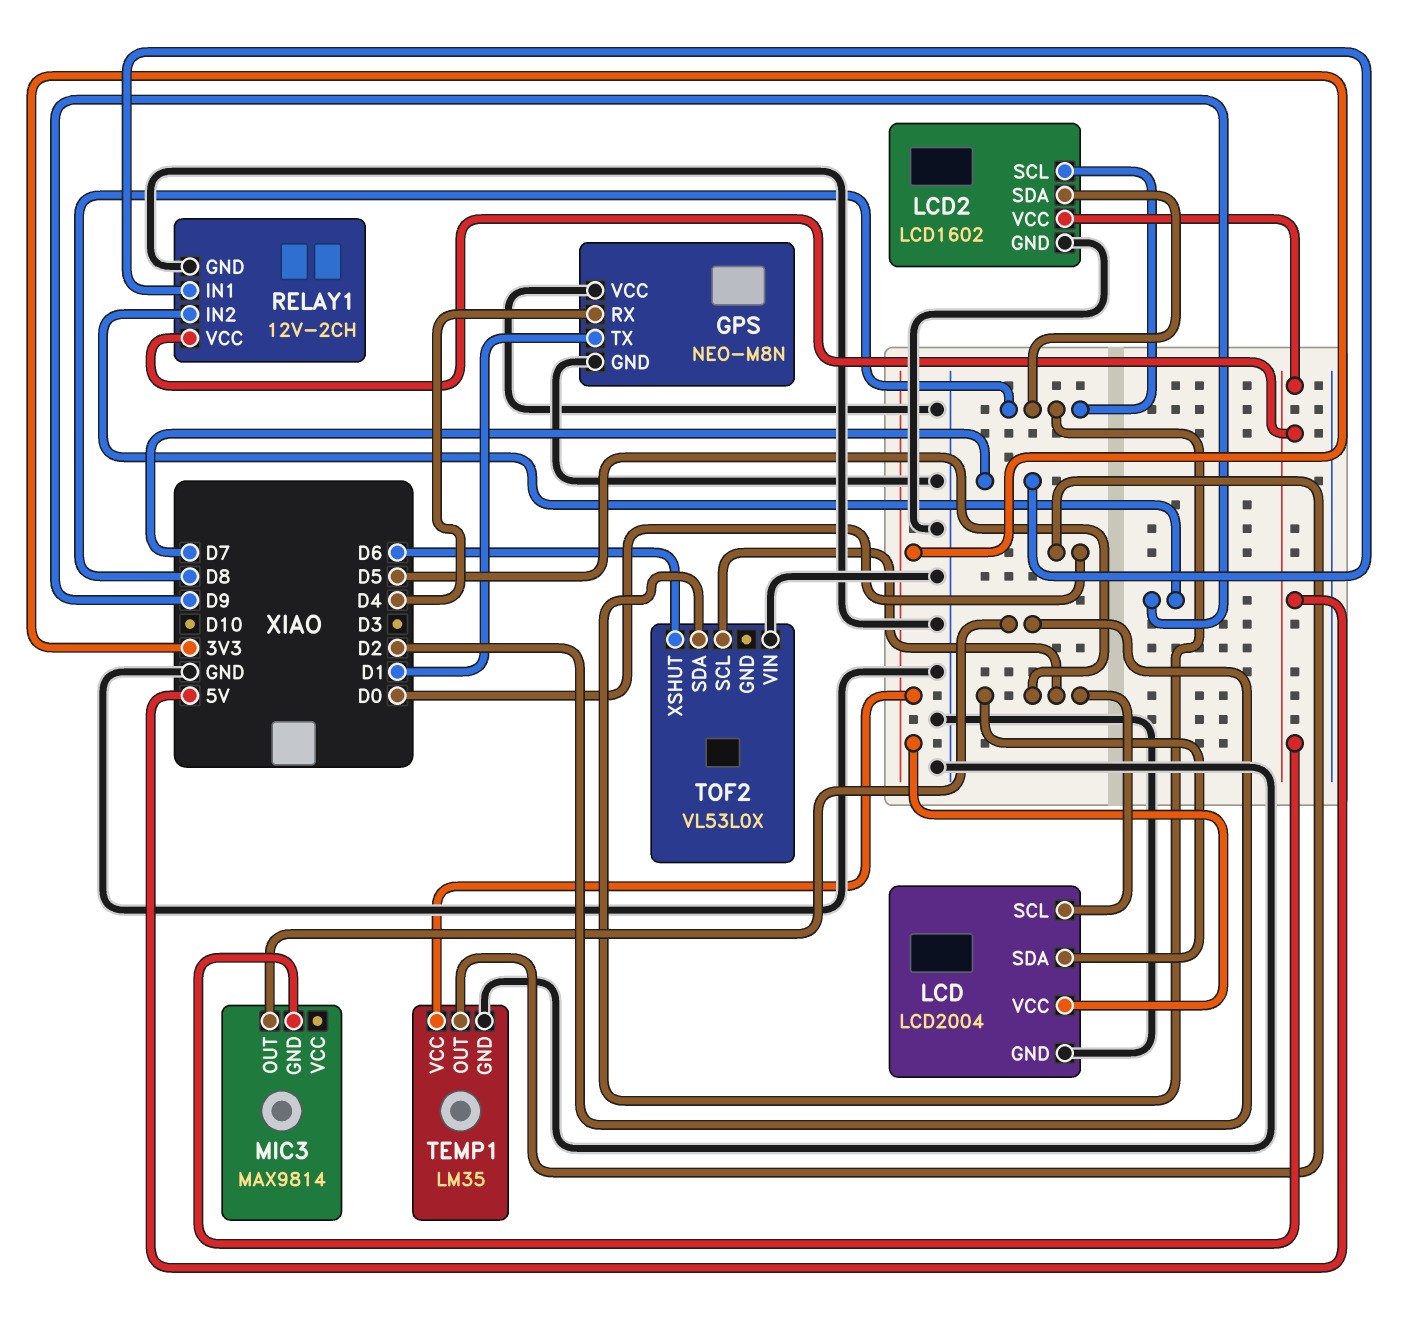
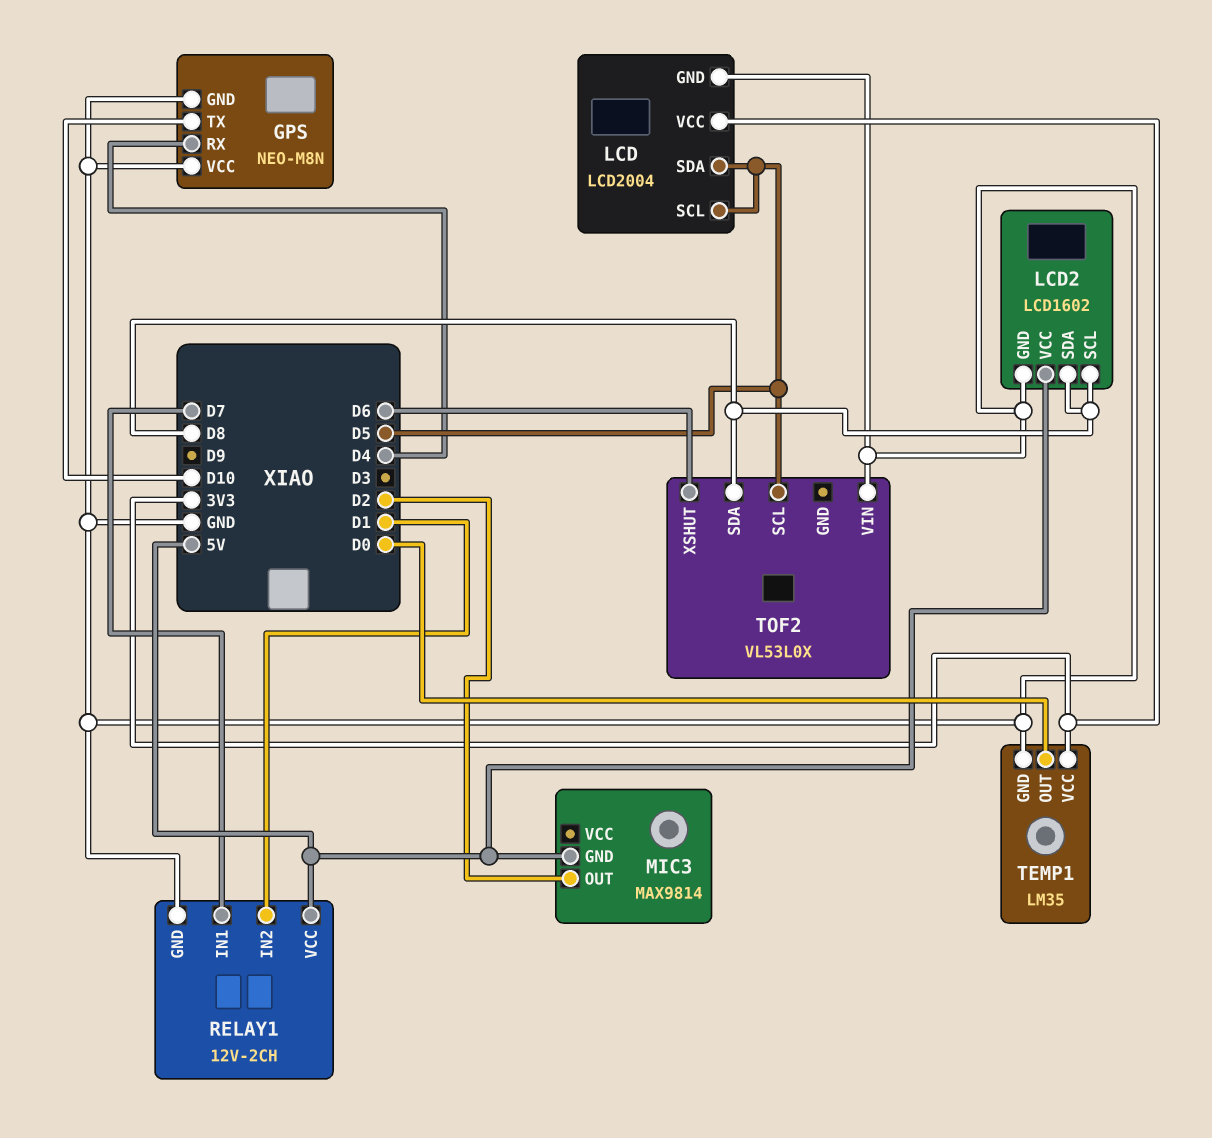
GPS pin TX: D1 -> D10
RELAY1 pin IN2: D9 -> D1

